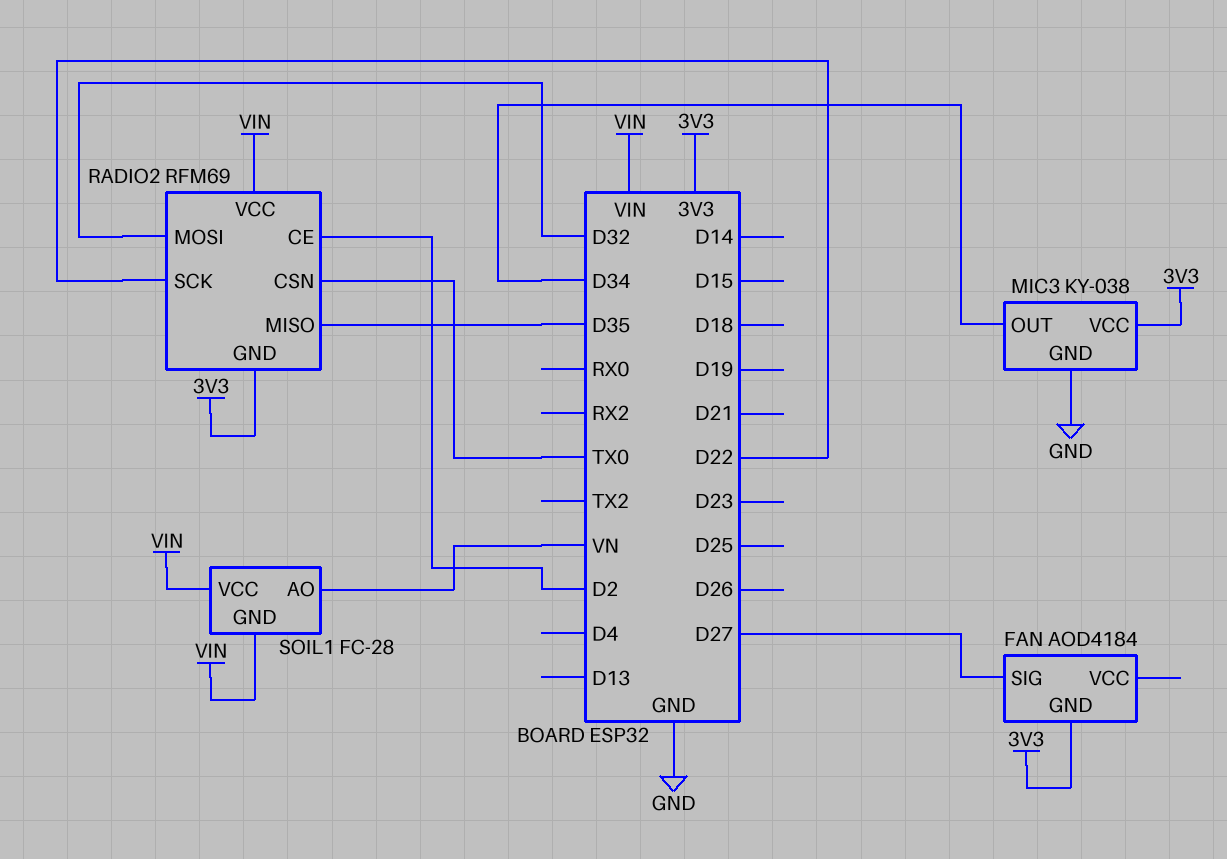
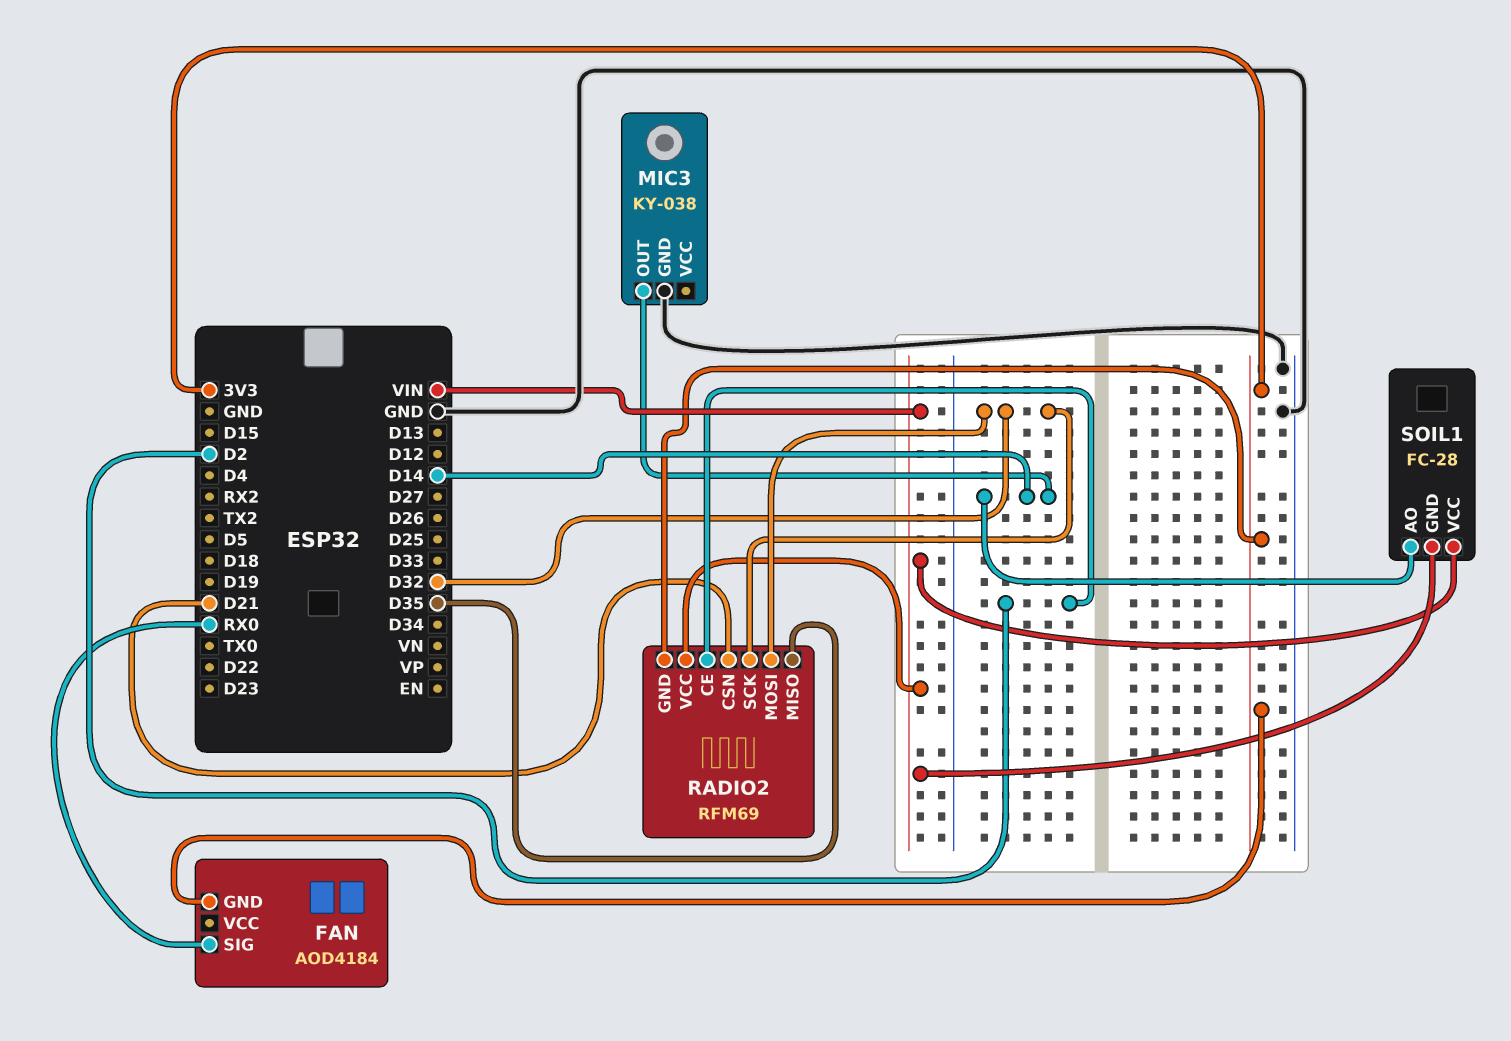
FAN pin SIG: D27 -> RX0
MIC3 pin OUT: D34 -> D14
MIC3 pin VCC: 3V3 -> none
RADIO2 pin CSN: TX0 -> D21
RADIO2 pin SCK: D22 -> D32
SOIL1 pin AO: VN -> D14

